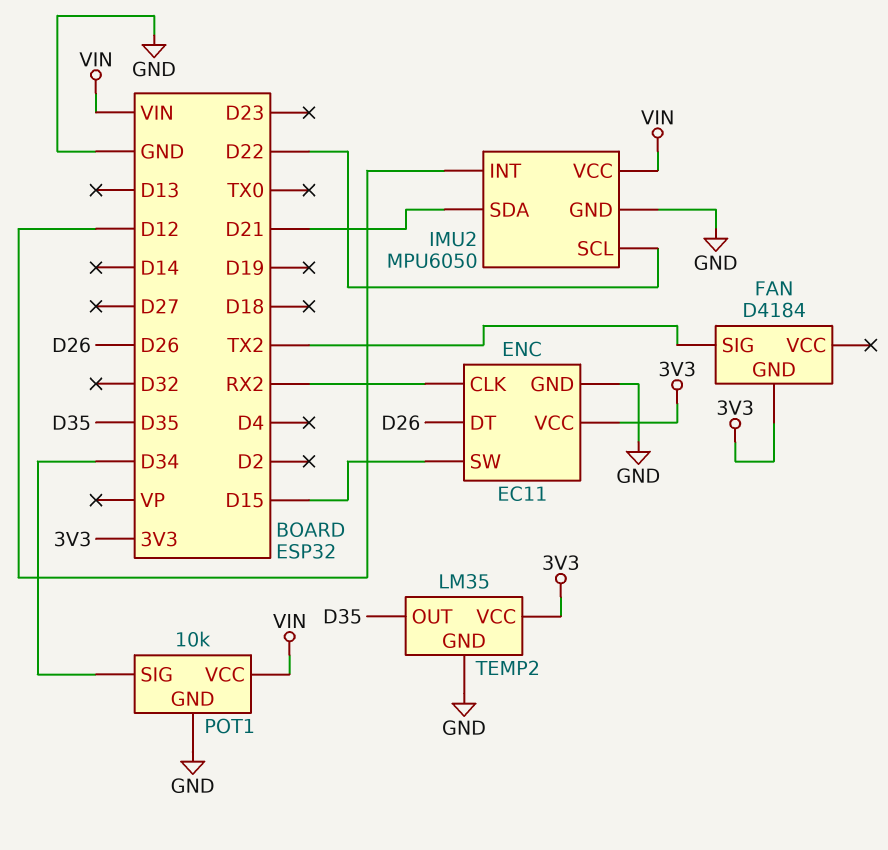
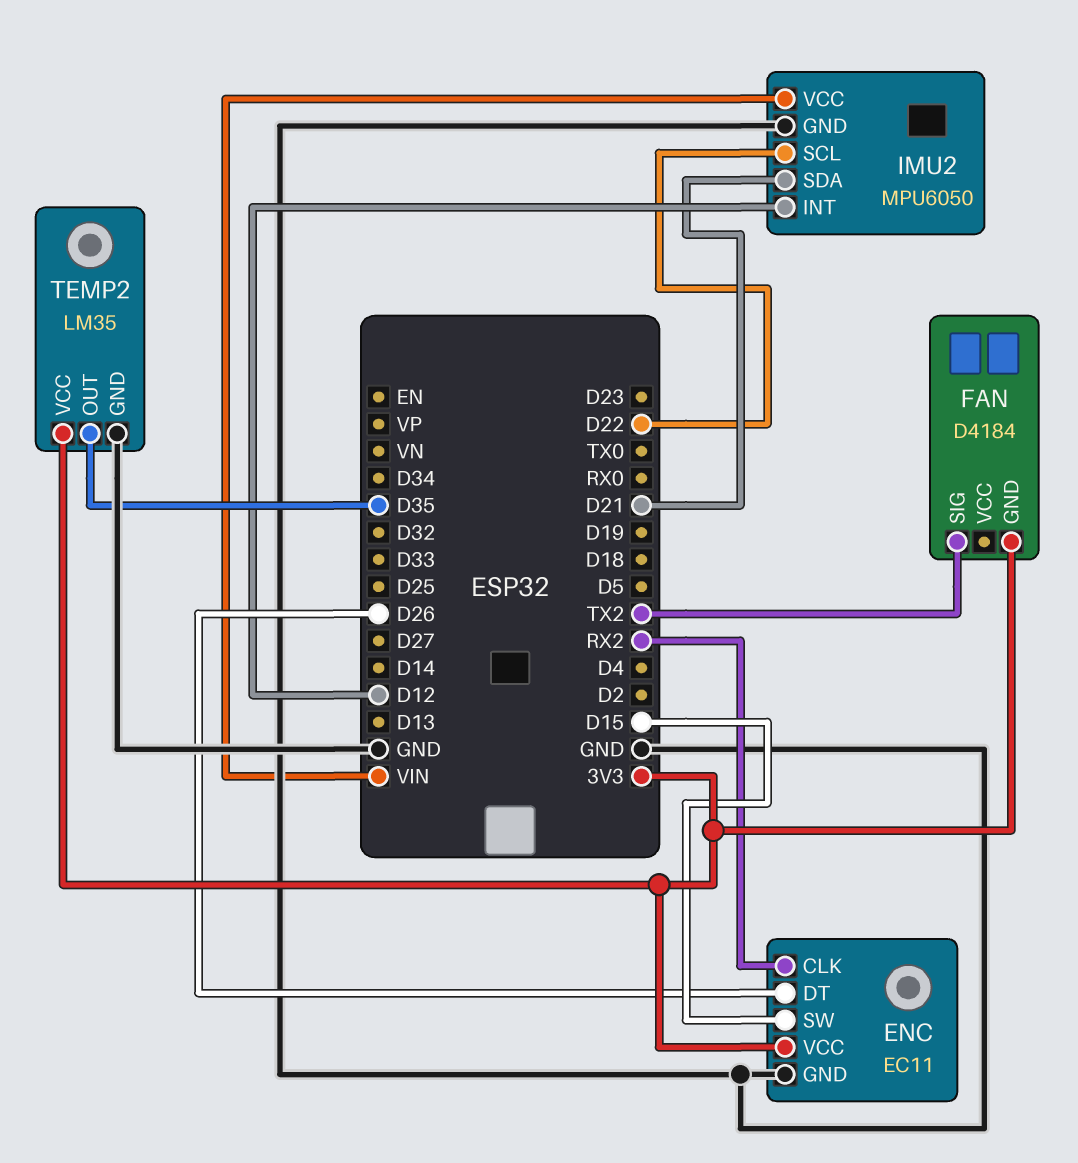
POT1: 10k -> none
POT1 pin GND: GND -> none
POT1 pin SIG: D34 -> none
POT1 pin VCC: VIN -> none

